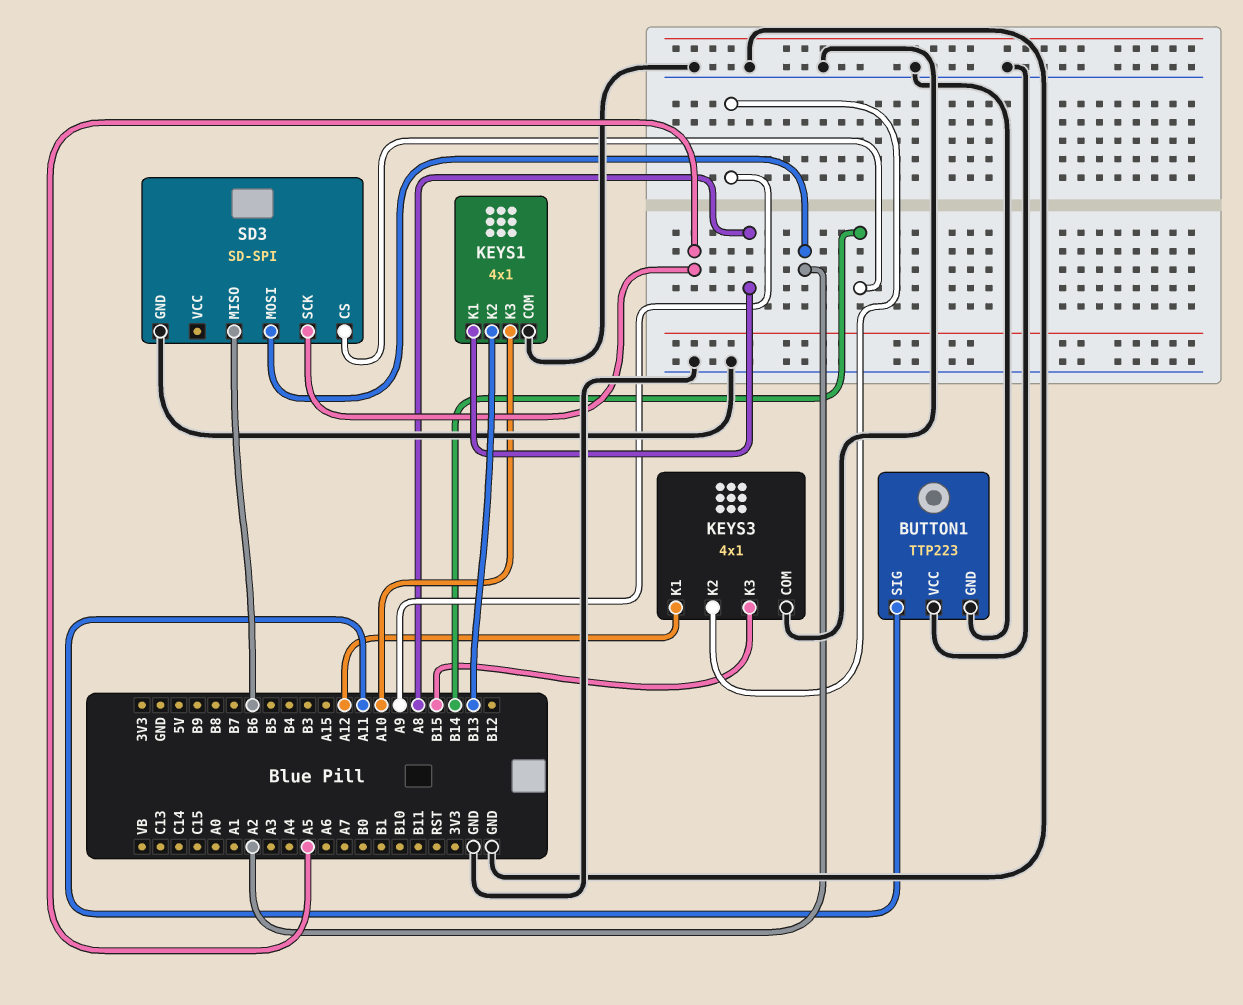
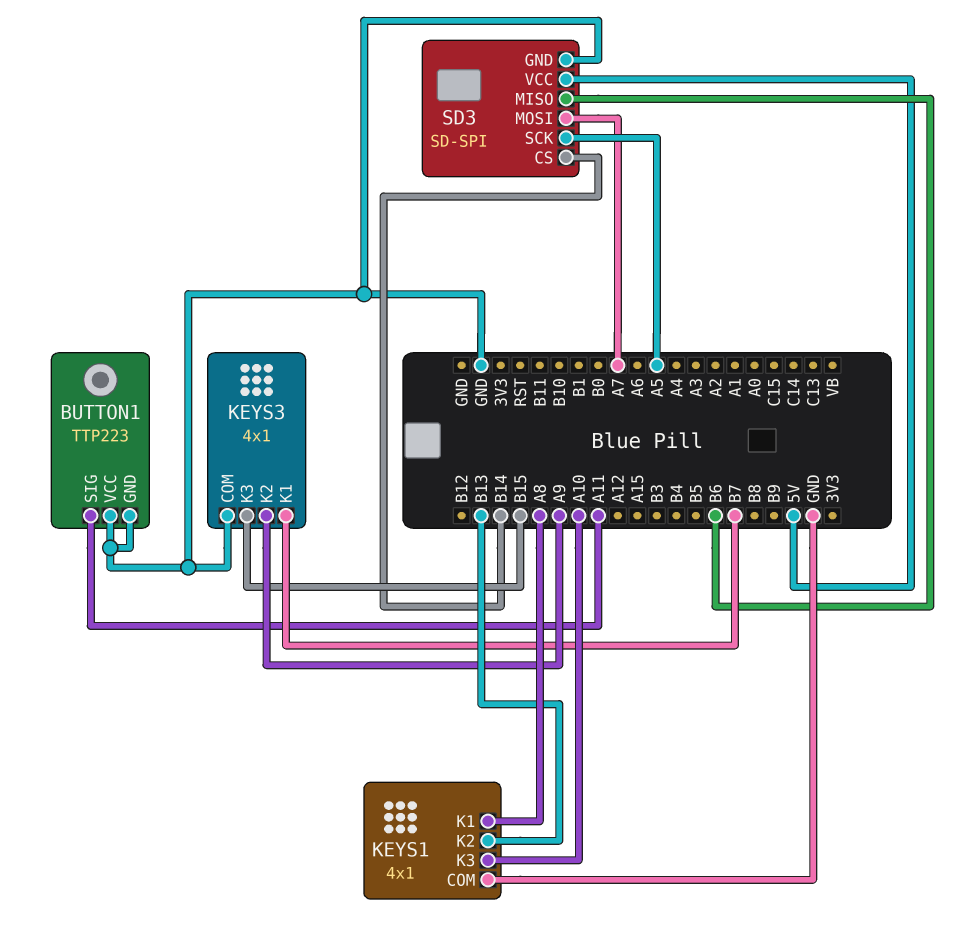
KEYS3 pin K1: A12 -> B7
SD3 pin MOSI: A2 -> A7
SD3 pin VCC: none -> 5V

